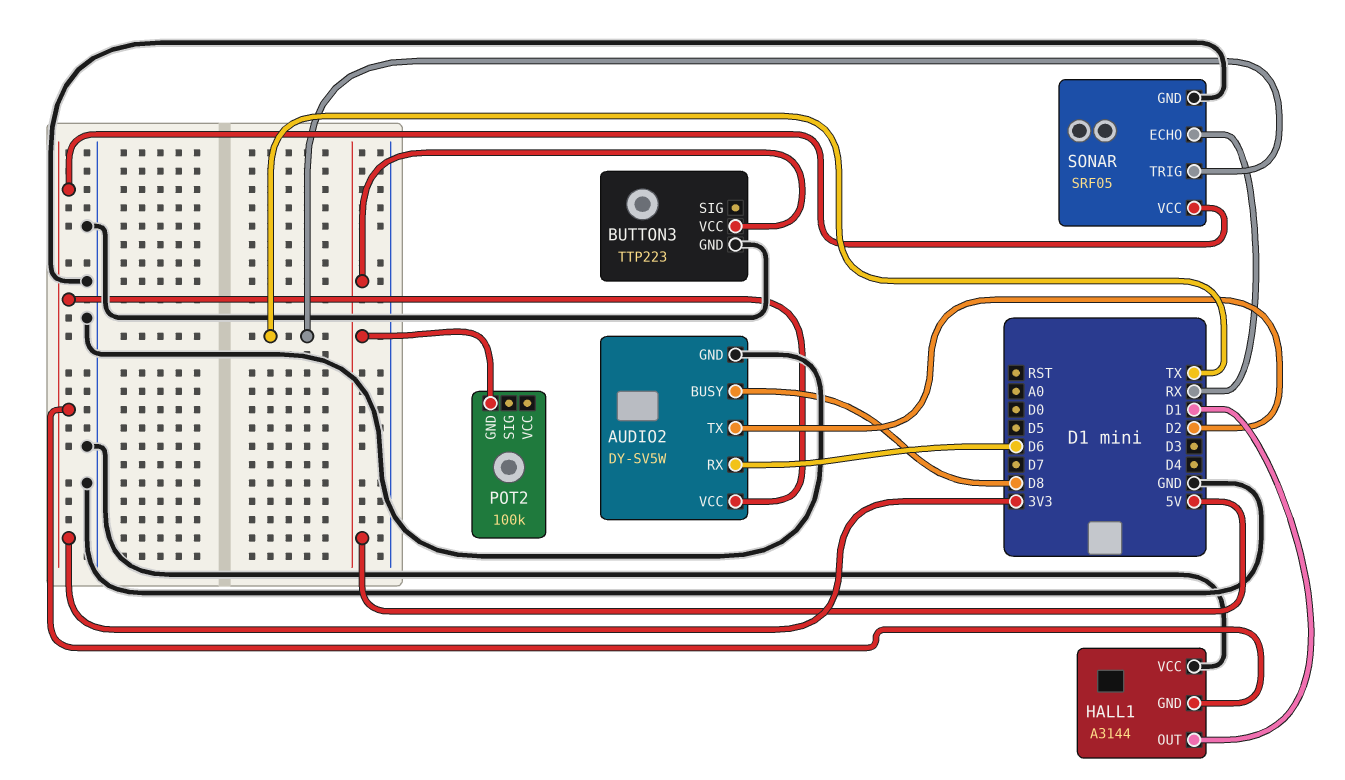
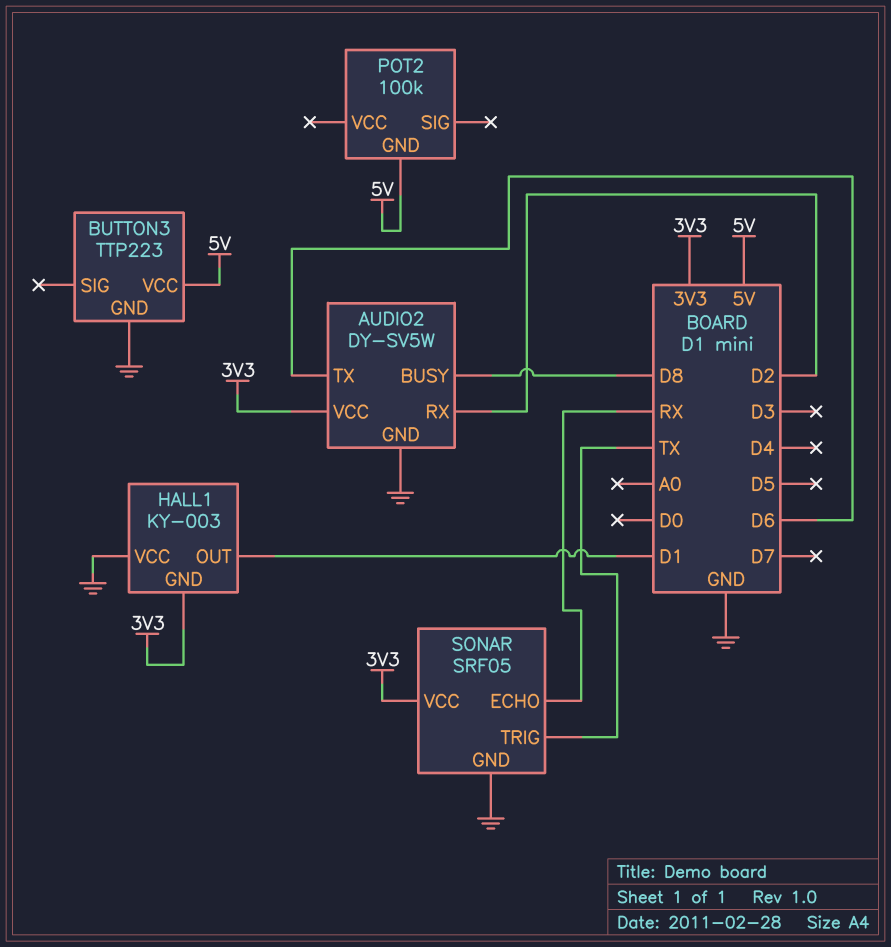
AUDIO2 pin RX: D6 -> D2
AUDIO2 pin TX: D2 -> D6
HALL1: A3144 -> KY-003

